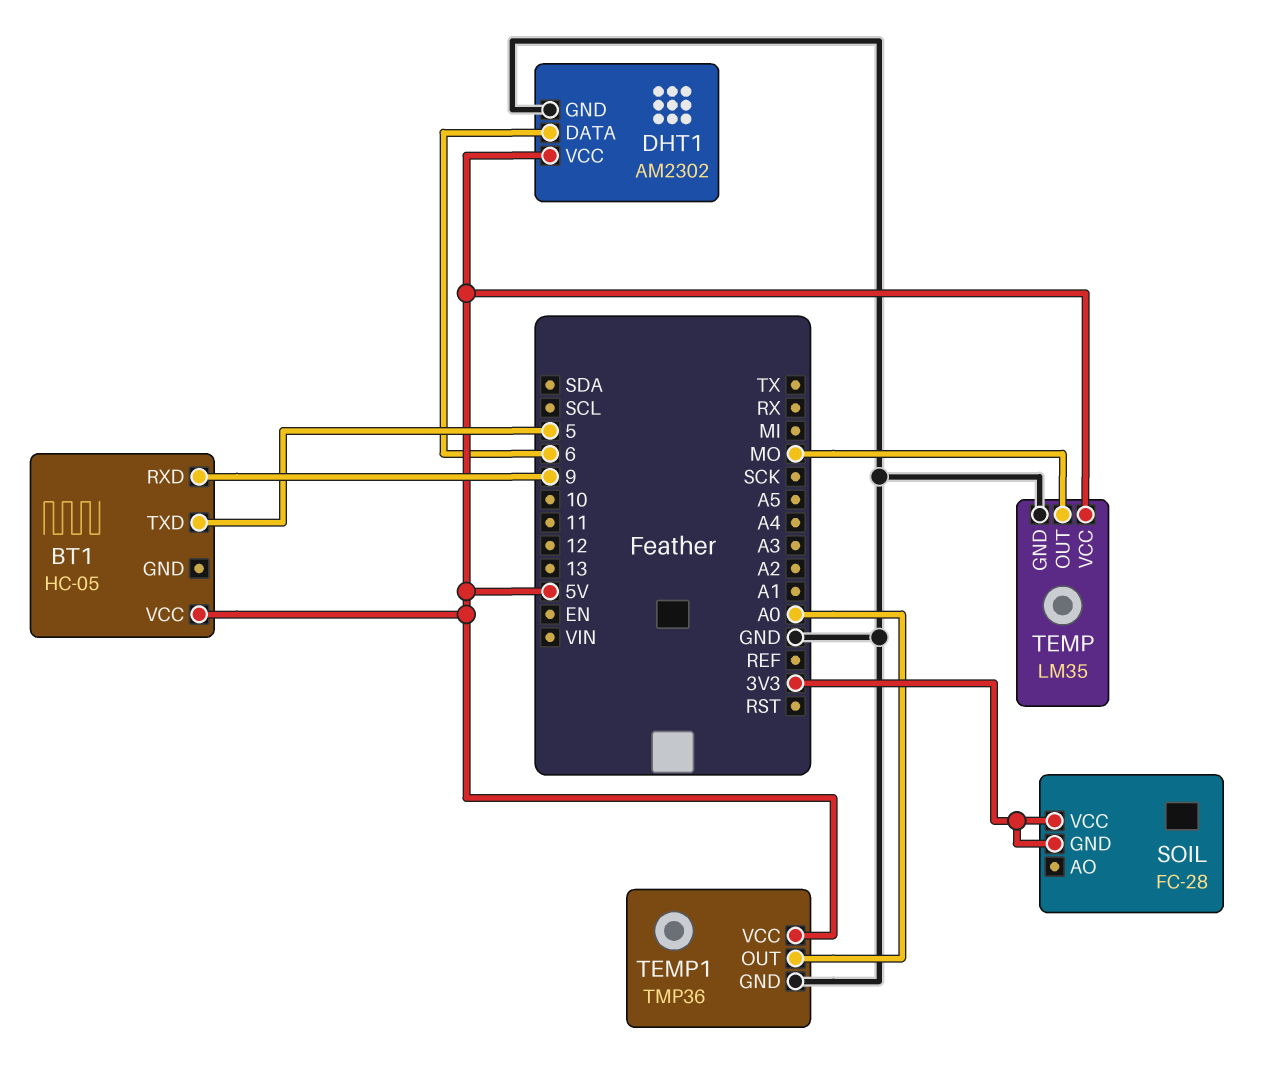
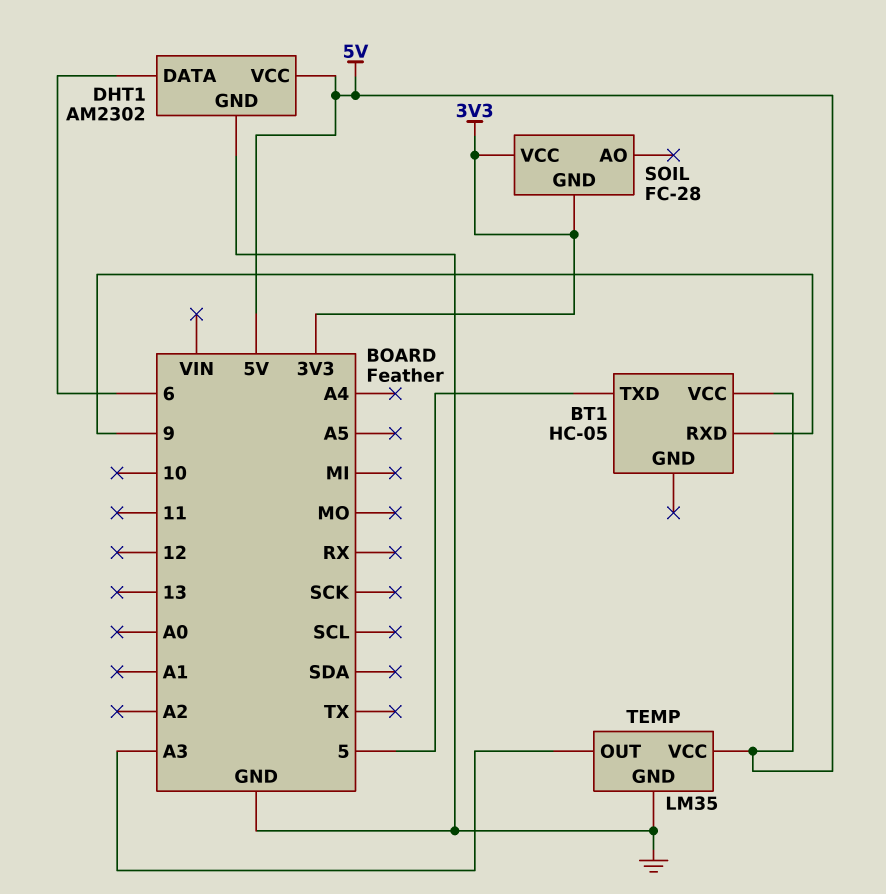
TEMP pin OUT: MO -> A3
TEMP1: TMP36 -> none
TEMP1 pin GND: GND -> none
TEMP1 pin OUT: A0 -> none
TEMP1 pin VCC: 5V -> none

